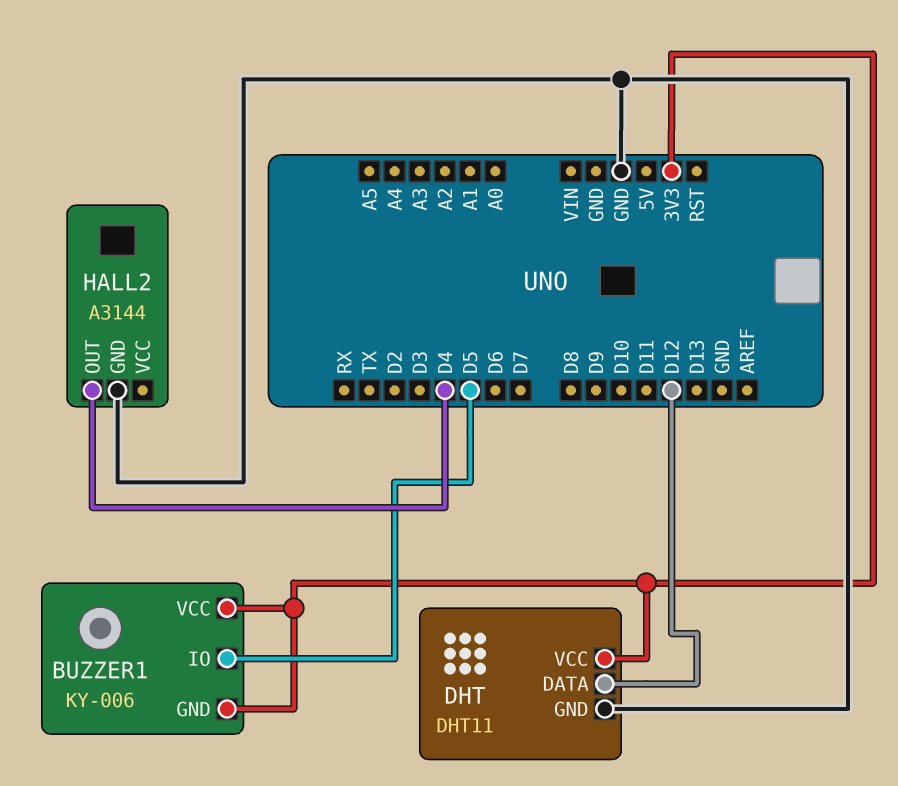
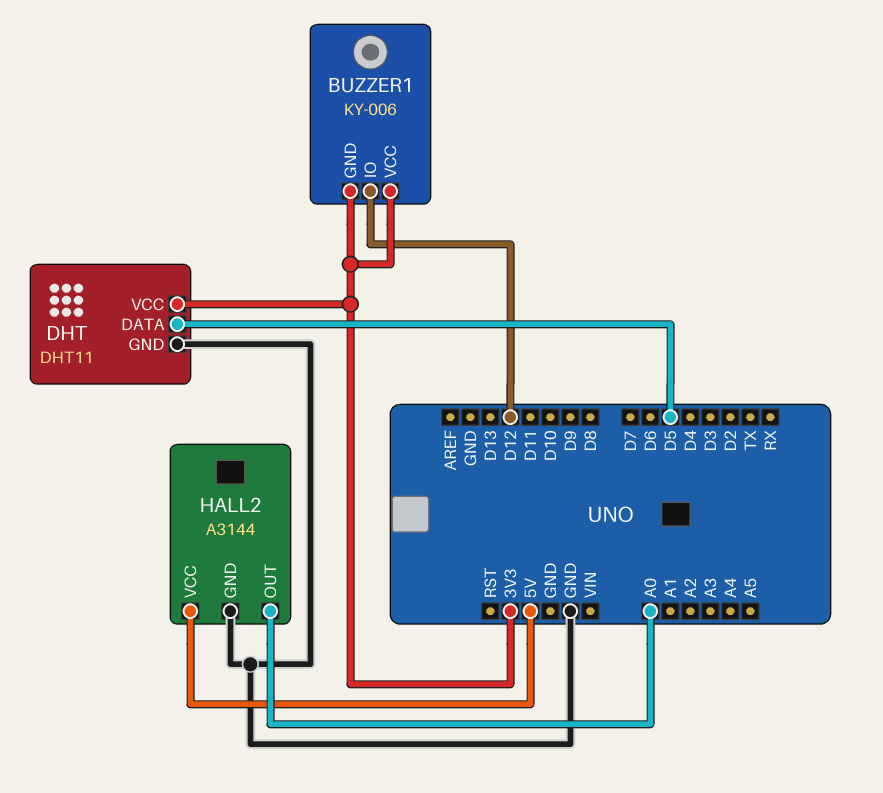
BUZZER1 pin IO: D5 -> D12
DHT pin DATA: D12 -> D5
HALL2 pin OUT: D4 -> A0
HALL2 pin VCC: none -> 5V

